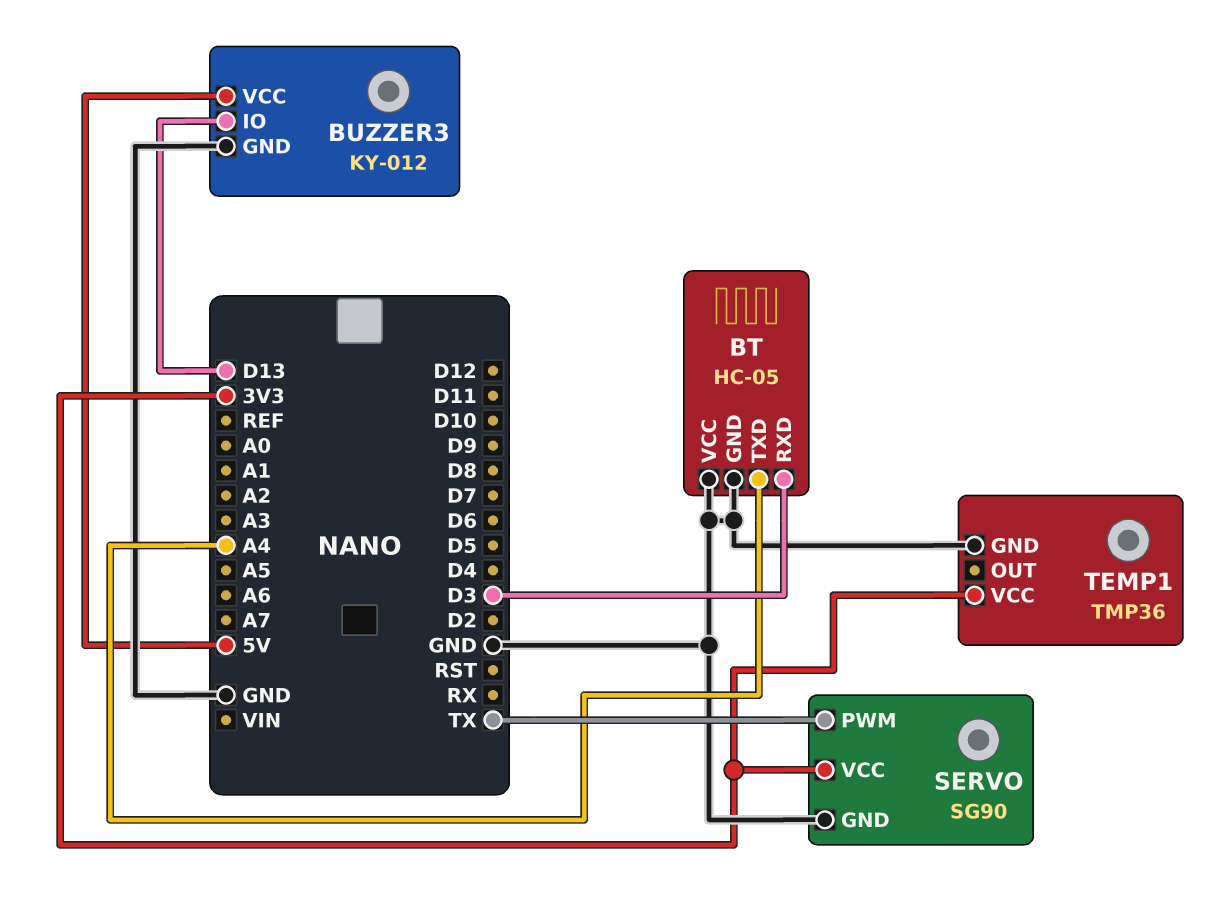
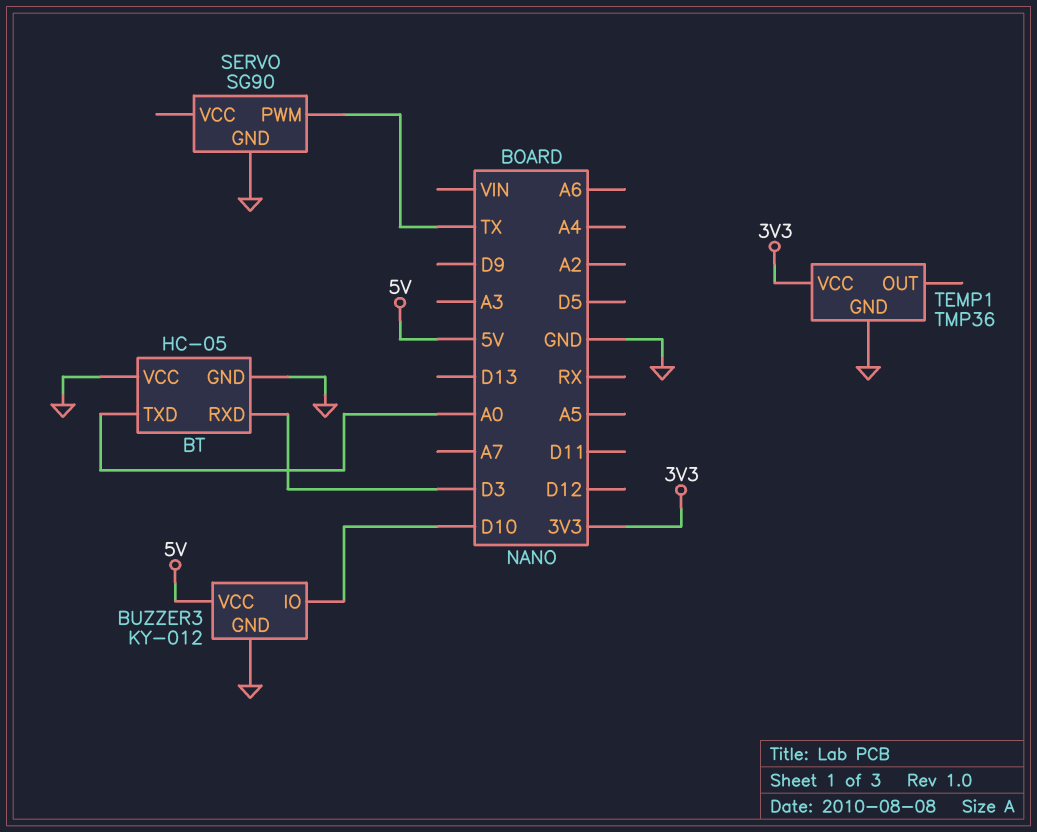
BT pin TXD: A4 -> A0
BUZZER3 pin IO: D13 -> D10
SERVO pin VCC: 3V3 -> none

